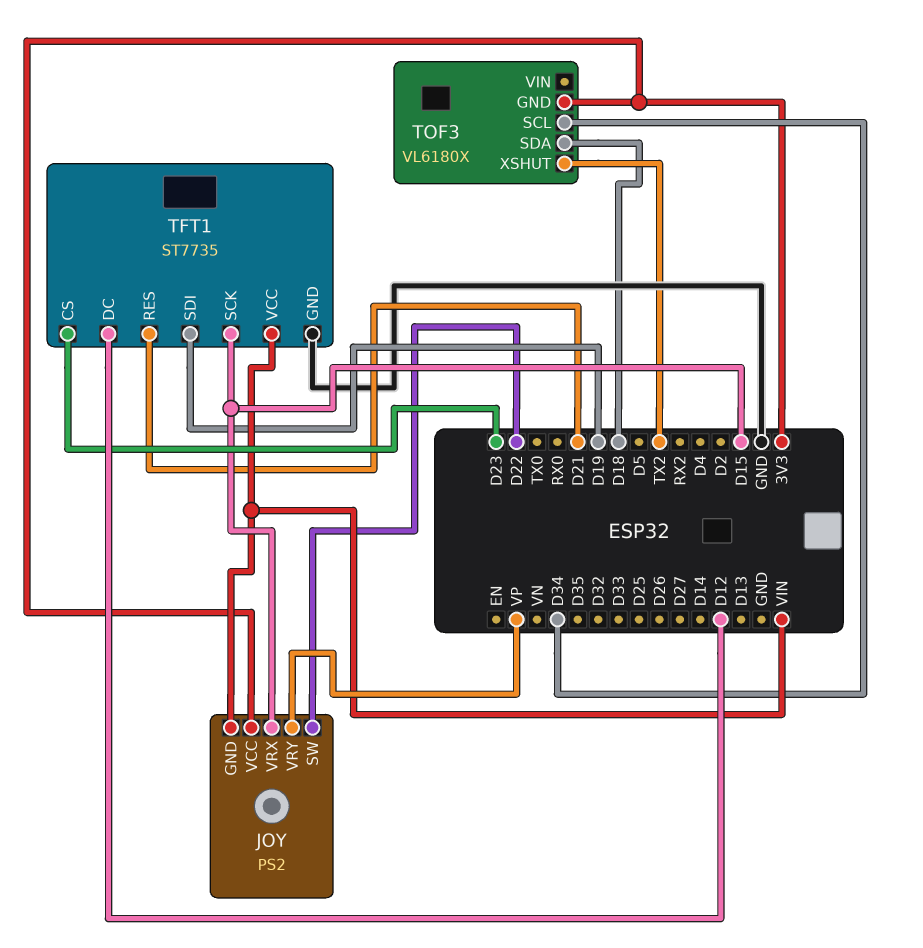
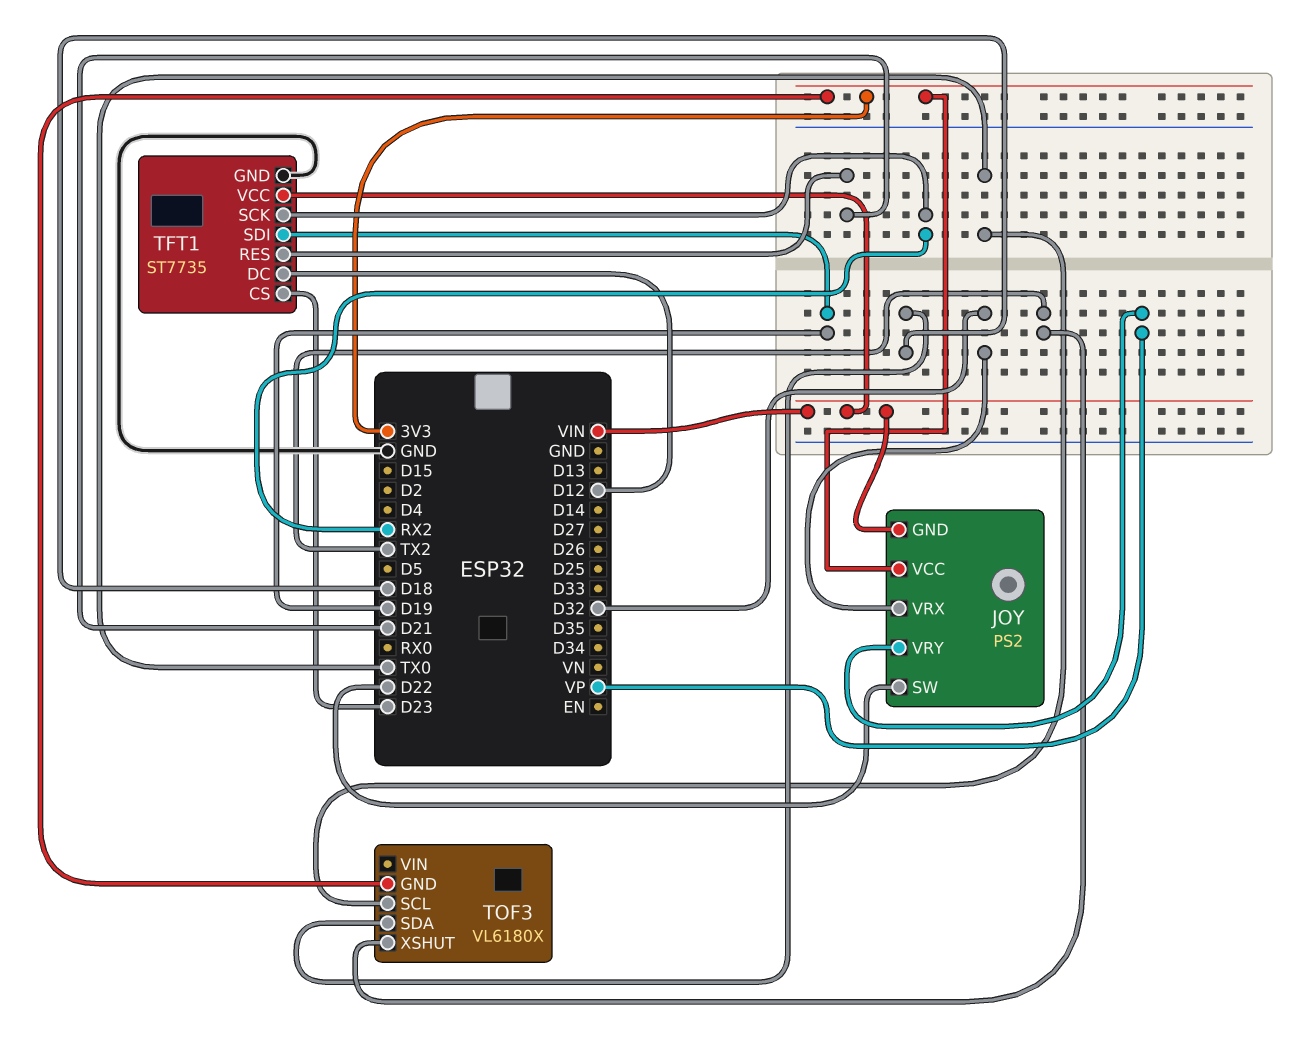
JOY pin VRX: D15 -> D32
TFT1 pin SCK: D15 -> RX2
TOF3 pin SCL: D34 -> TX0

